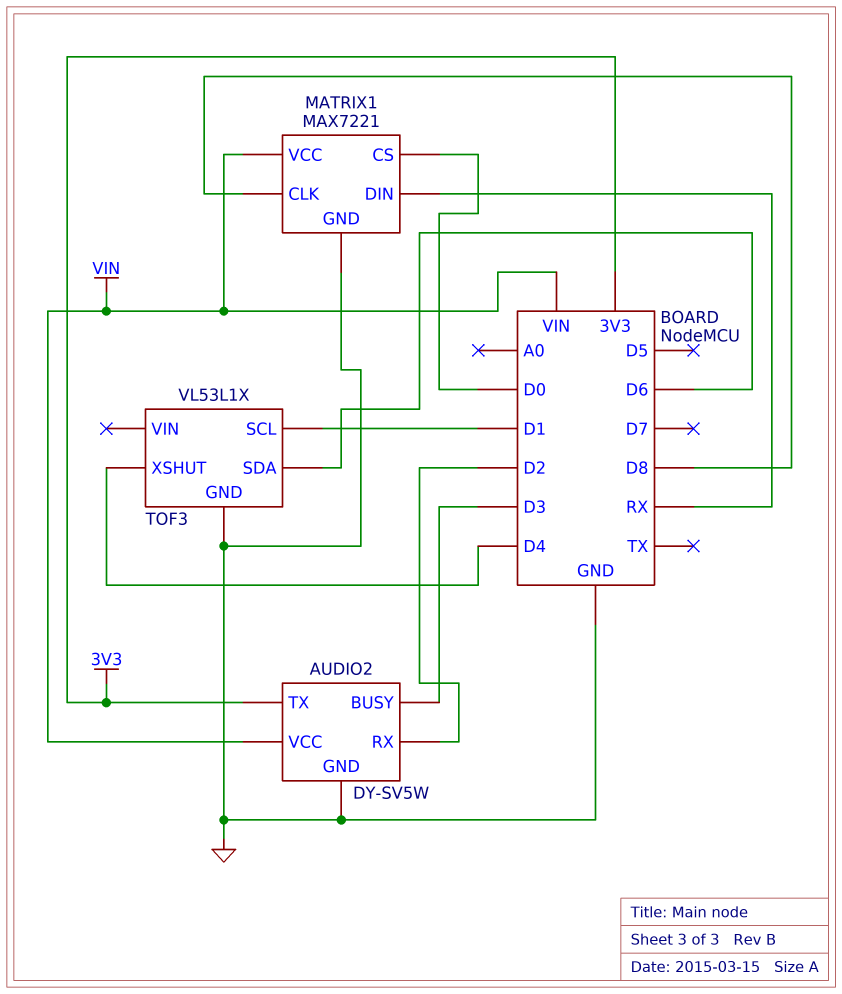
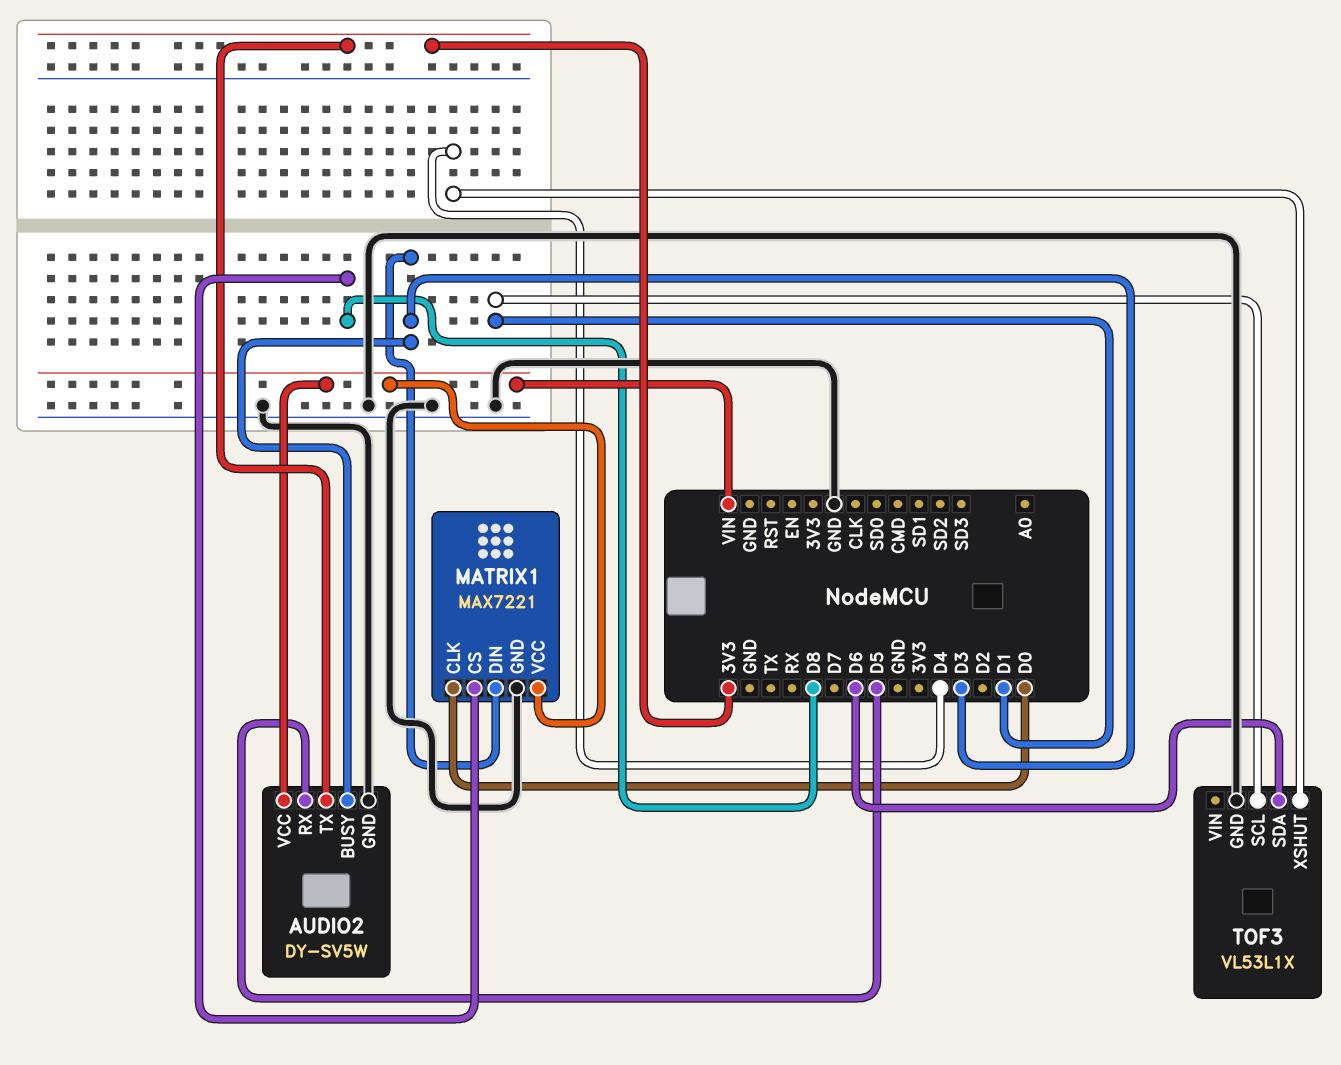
AUDIO2 pin RX: D2 -> D5
MATRIX1 pin CLK: D8 -> D0
MATRIX1 pin CS: D0 -> D8
MATRIX1 pin DIN: RX -> D3

